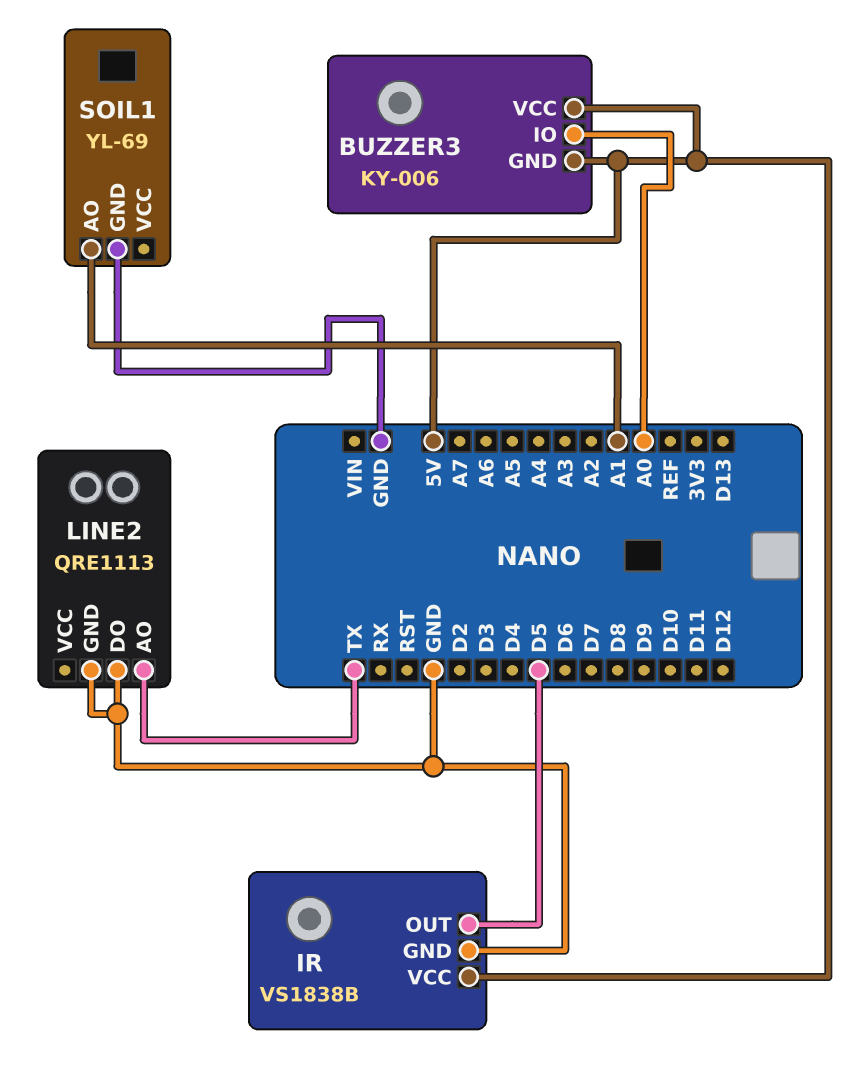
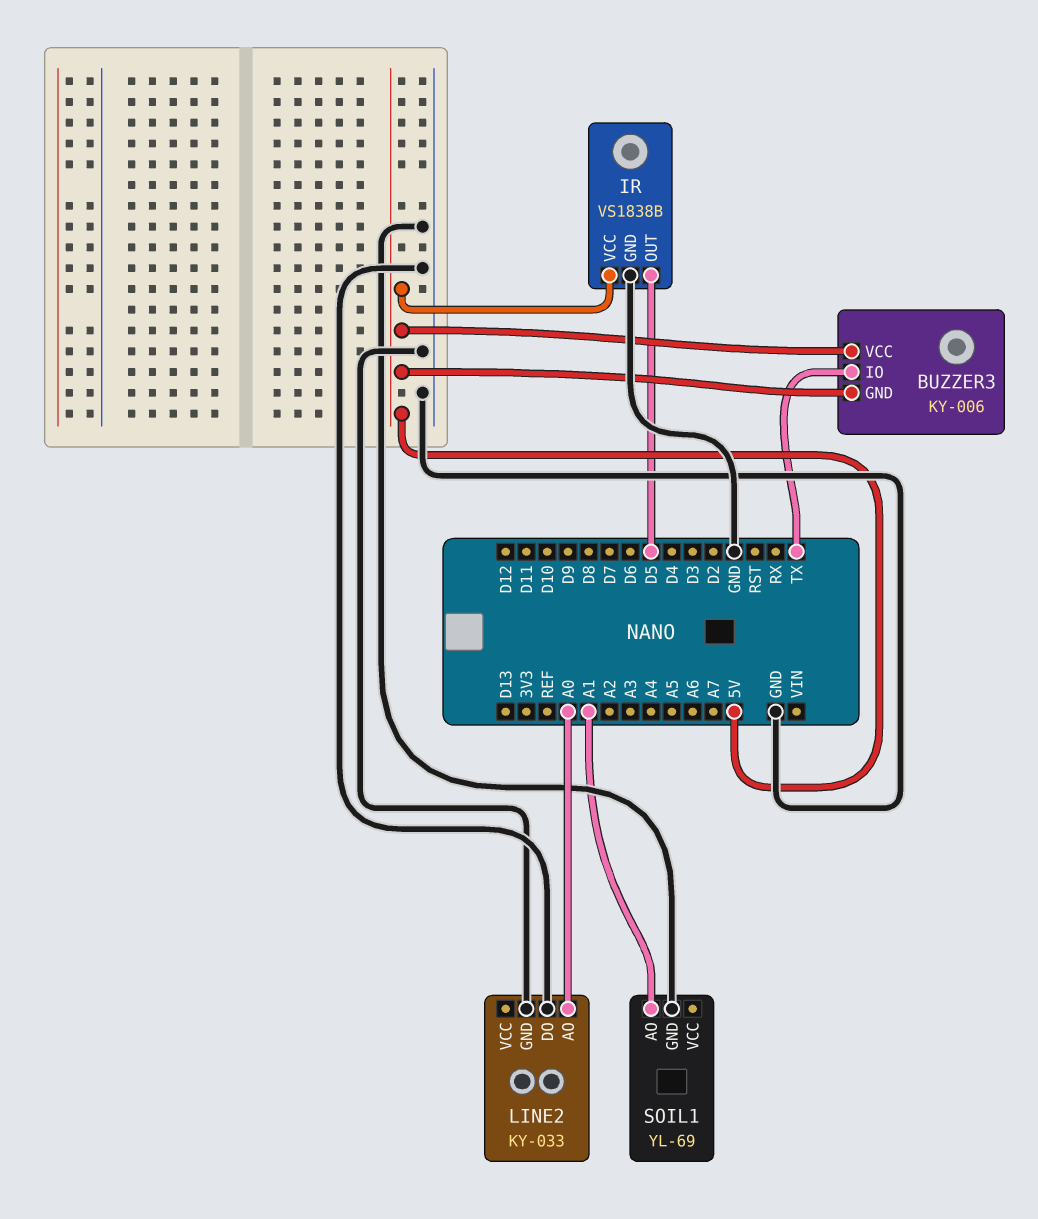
BUZZER3 pin IO: A0 -> TX
LINE2: QRE1113 -> KY-033
LINE2 pin AO: TX -> A0

